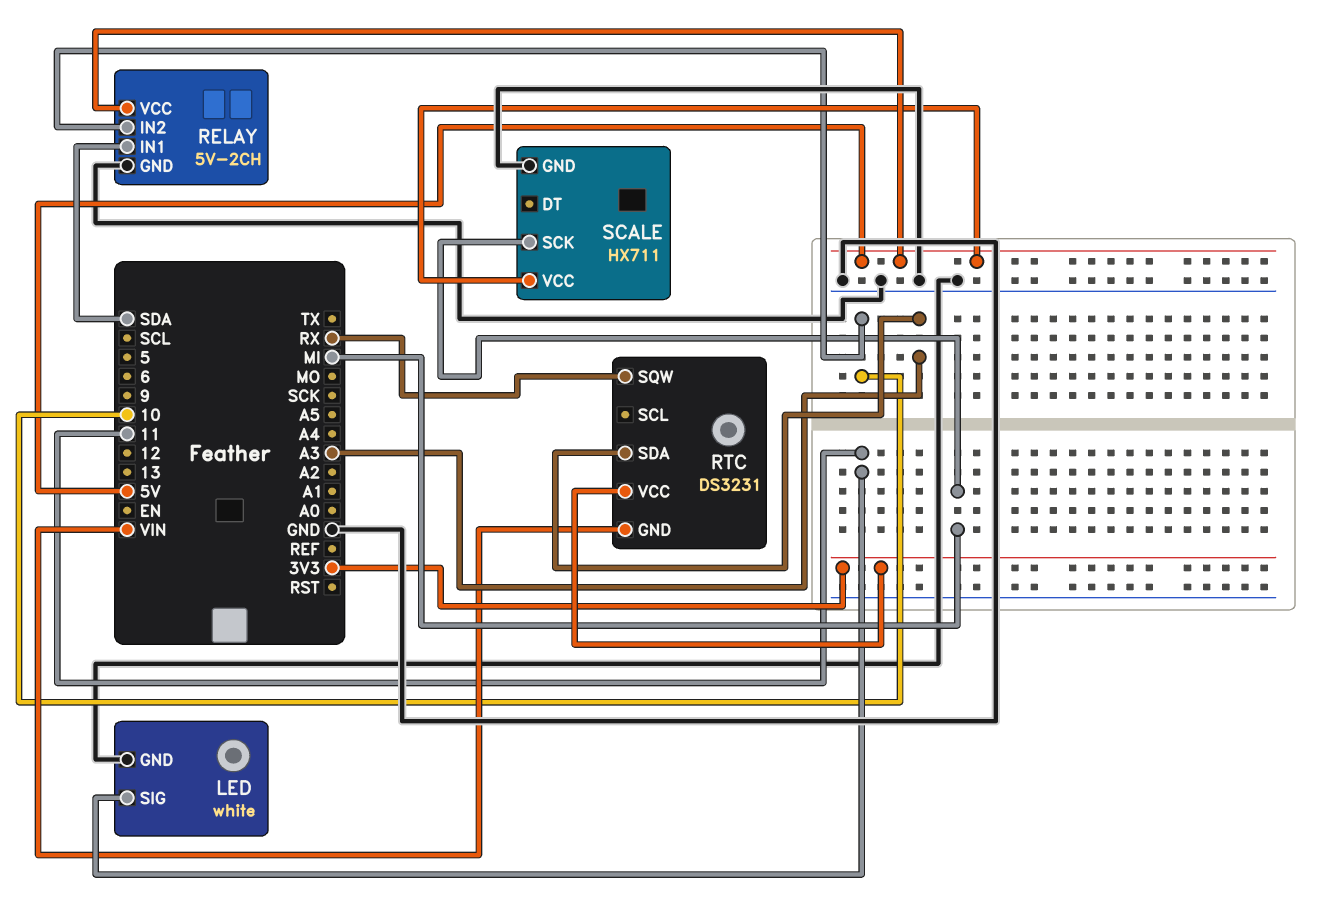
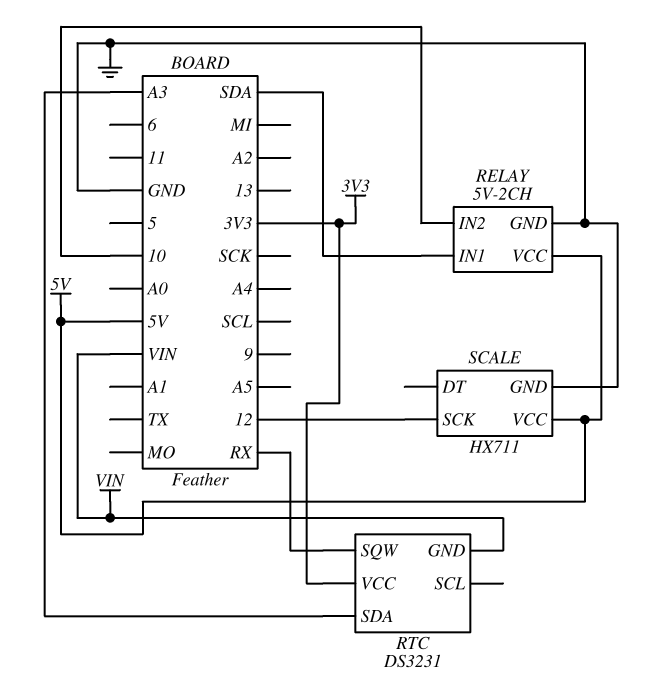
LED: white -> none
LED pin GND: GND -> none
LED pin SIG: 11 -> none
SCALE pin SCK: MI -> 12

